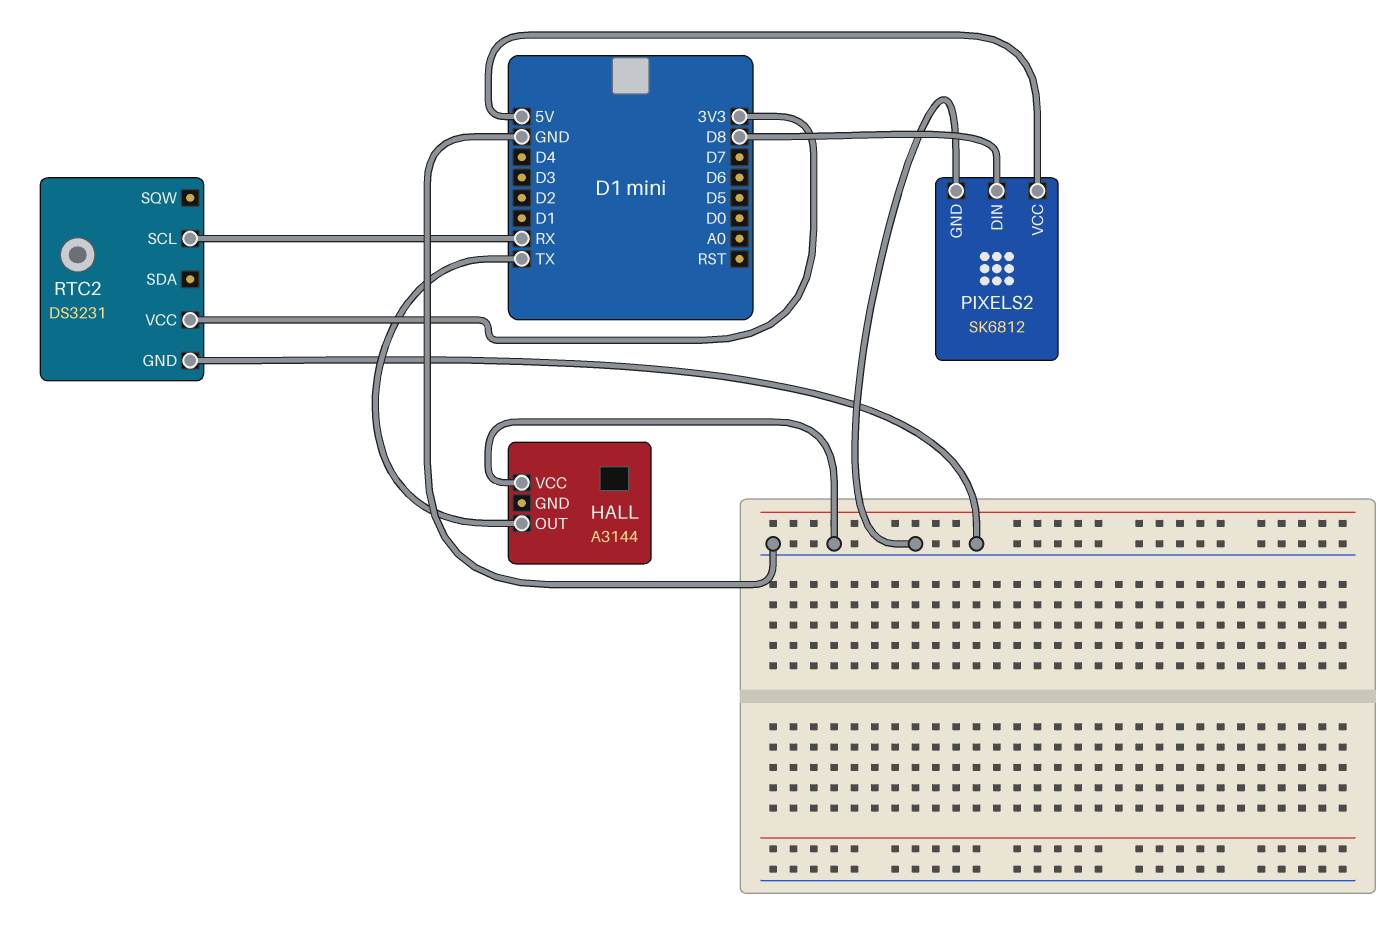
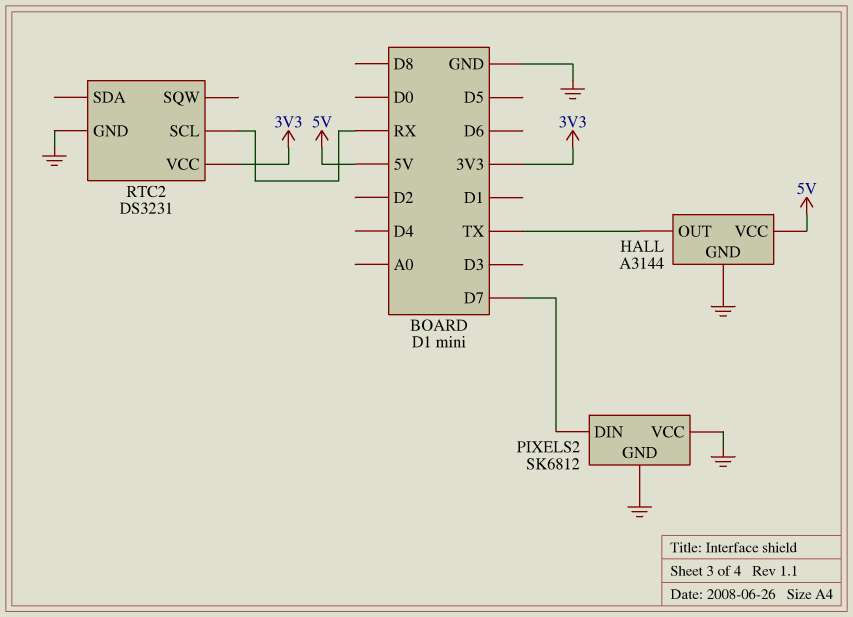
HALL pin GND: none -> GND
HALL pin VCC: GND -> 5V
PIXELS2 pin DIN: D8 -> D7
PIXELS2 pin VCC: 5V -> GND

